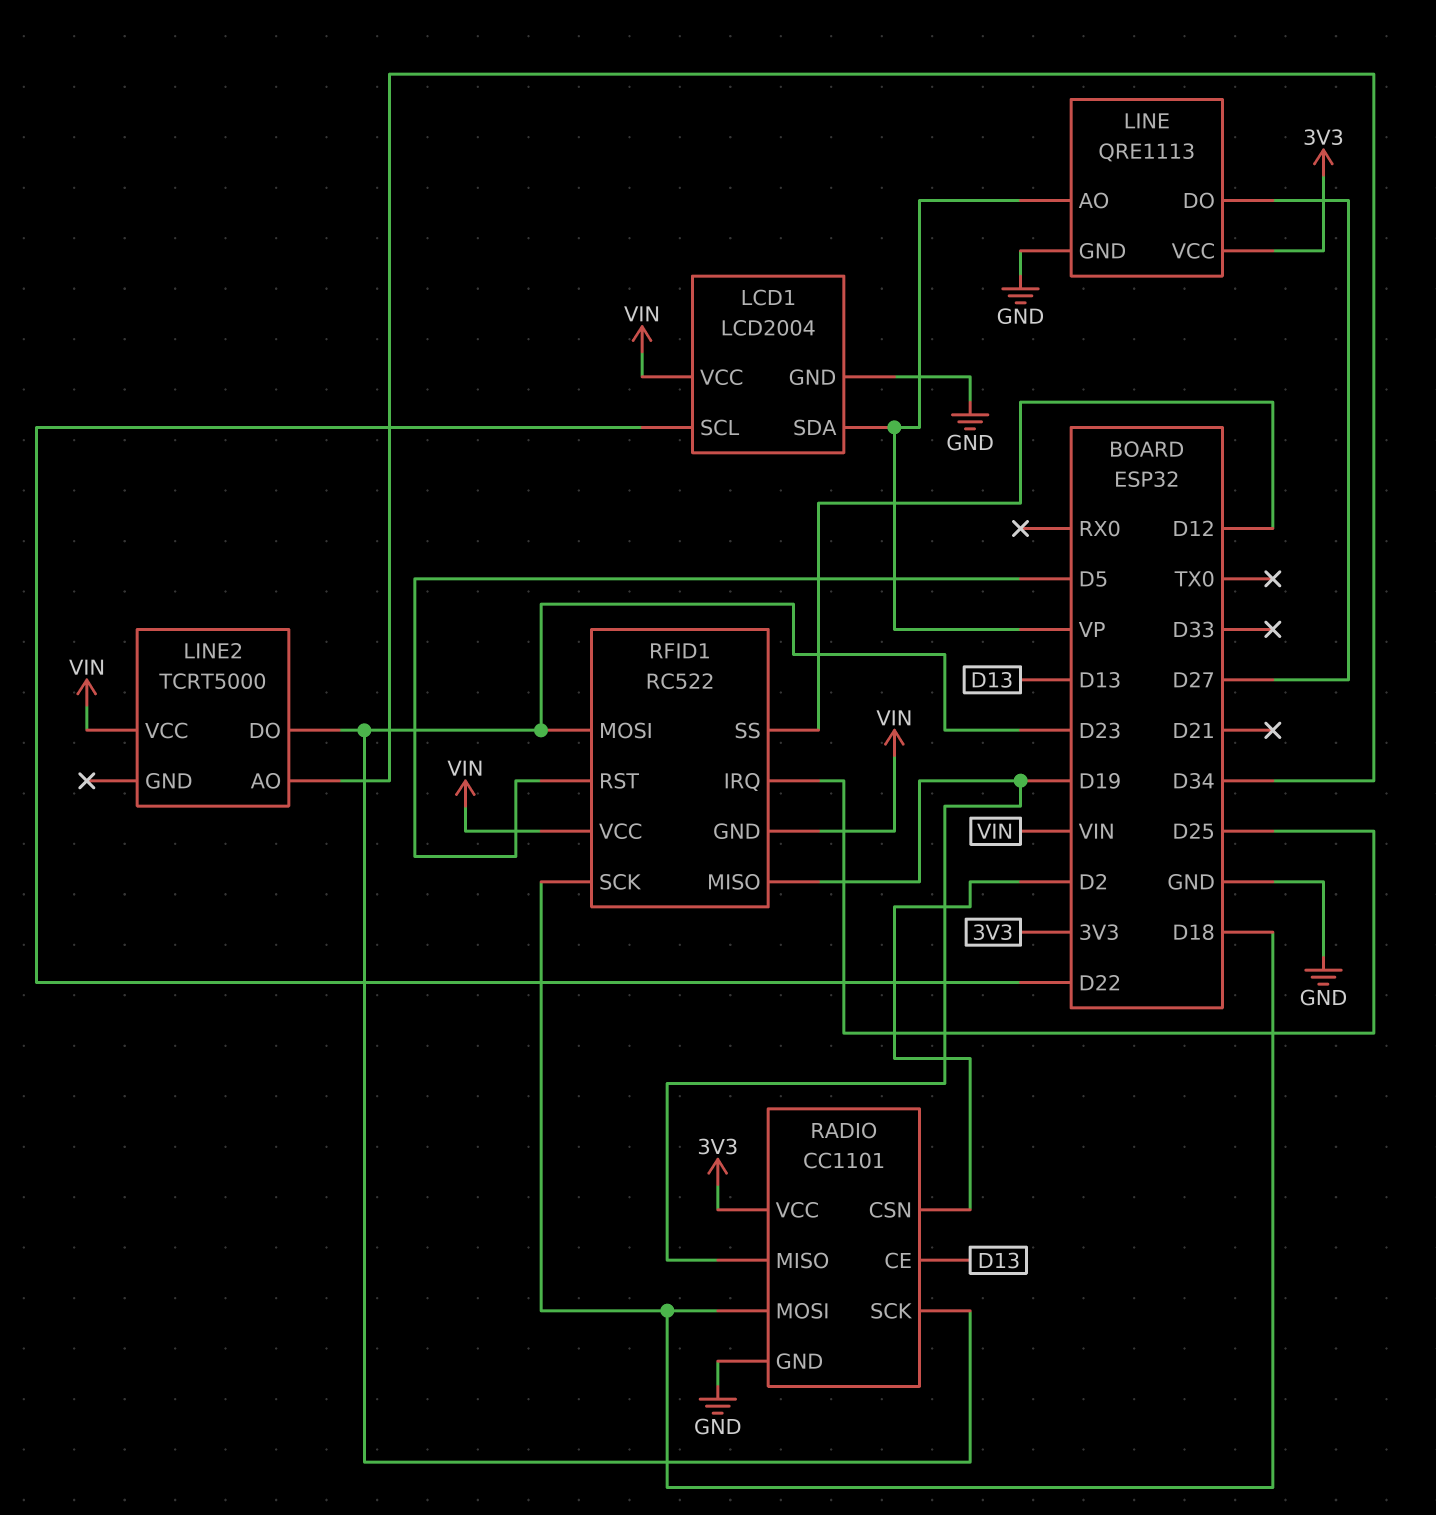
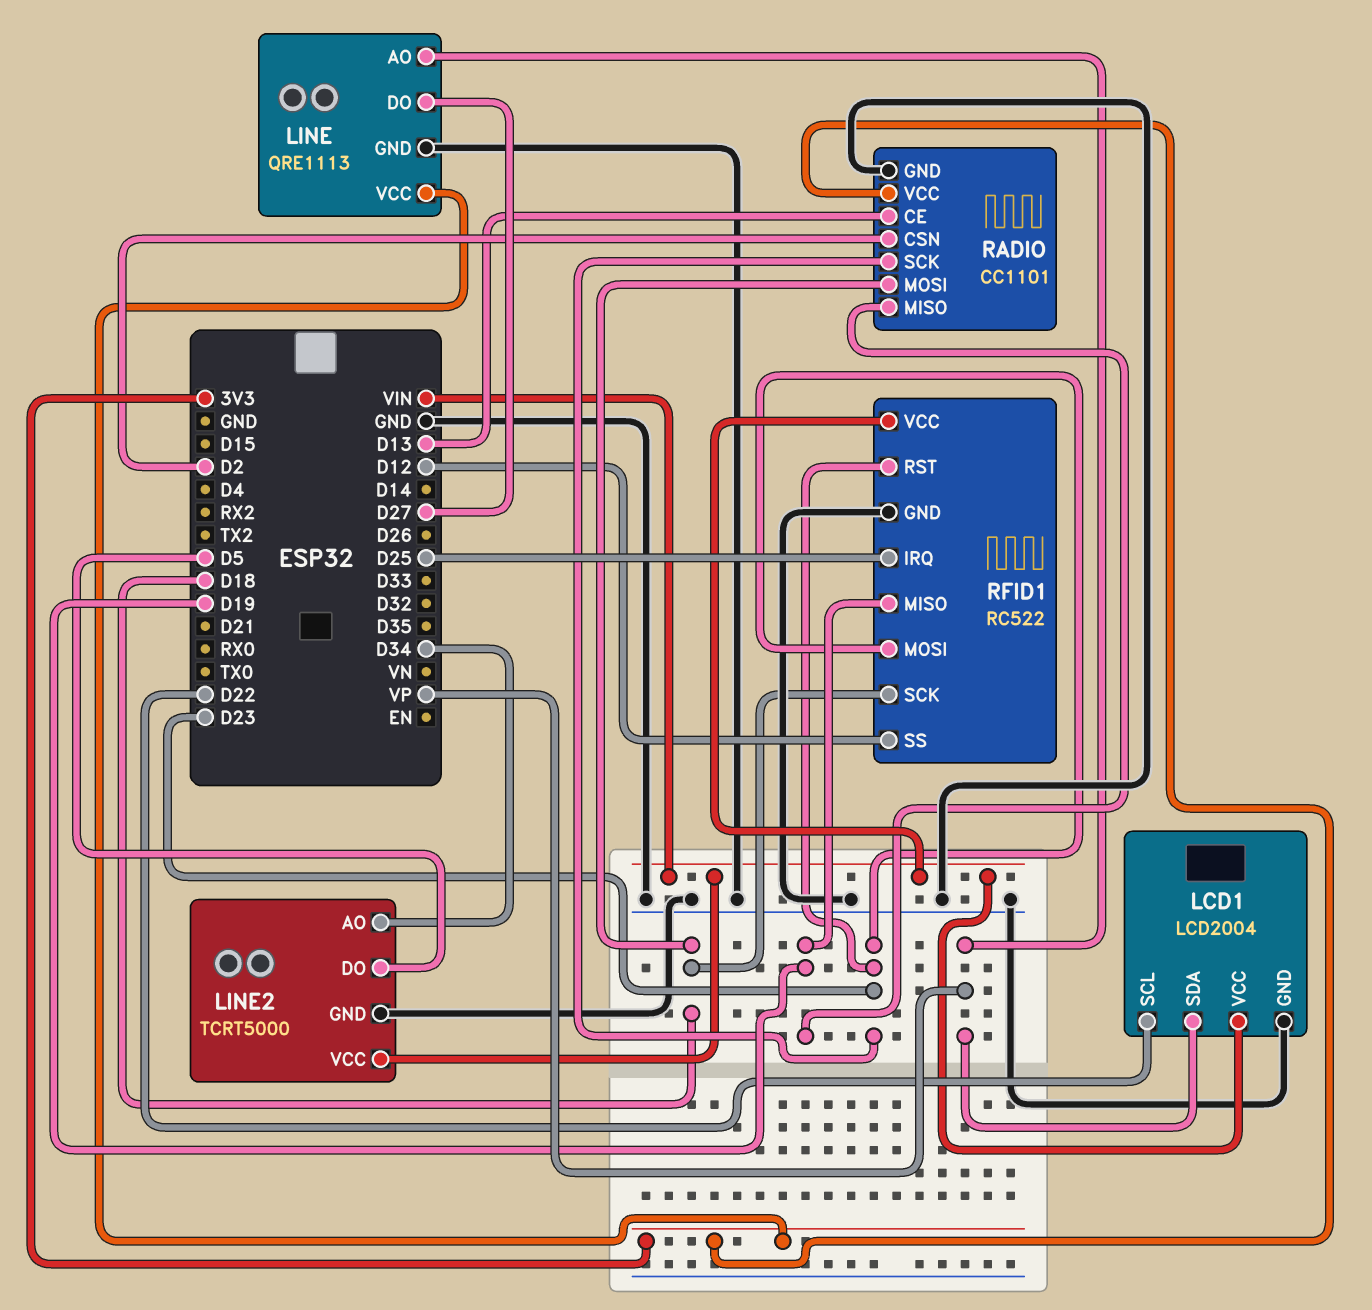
LINE2 pin DO: D23 -> D5
LINE2 pin GND: none -> GND
RFID1 pin GND: VIN -> GND
RFID1 pin RST: D5 -> D23

